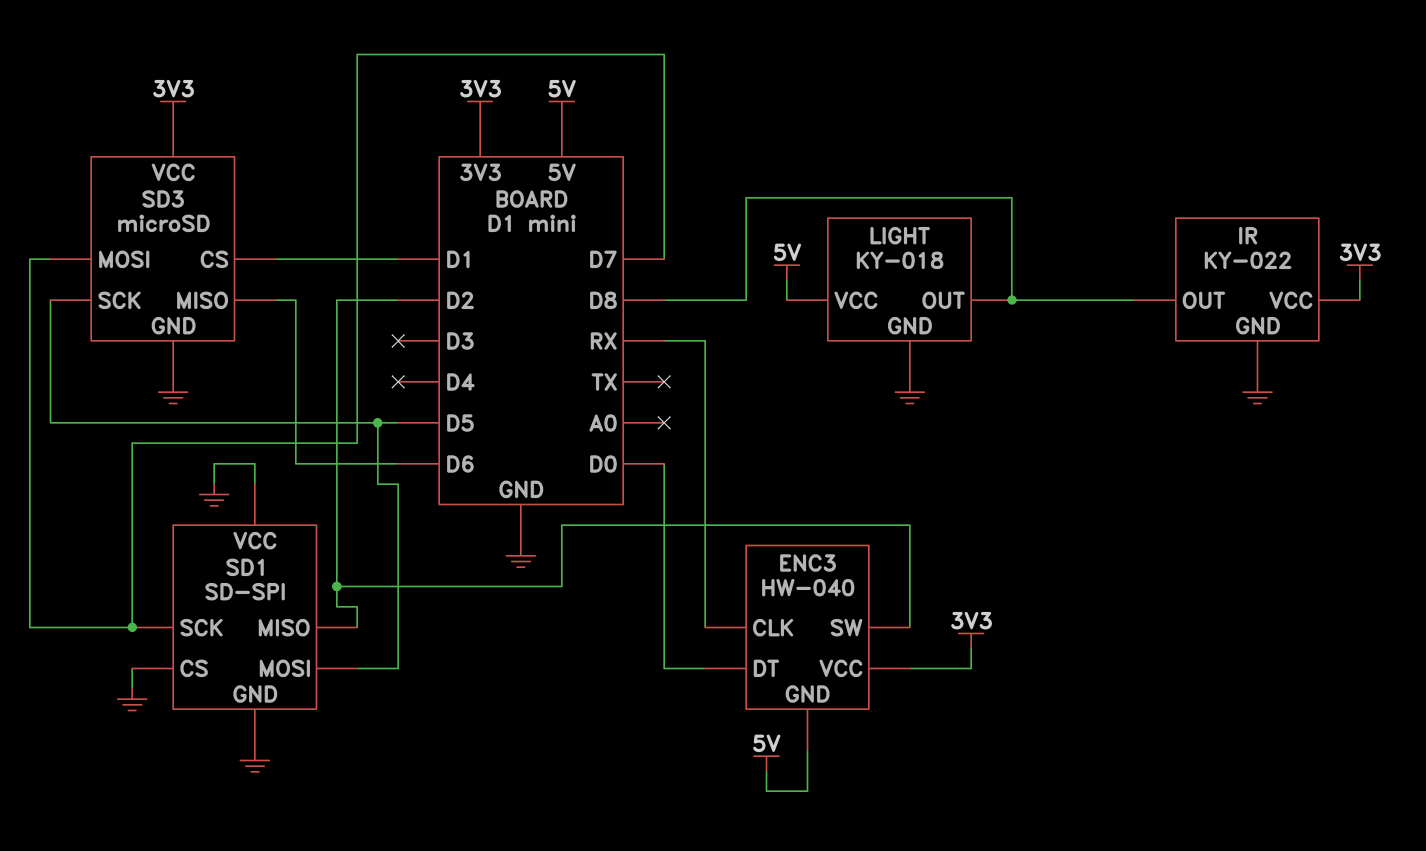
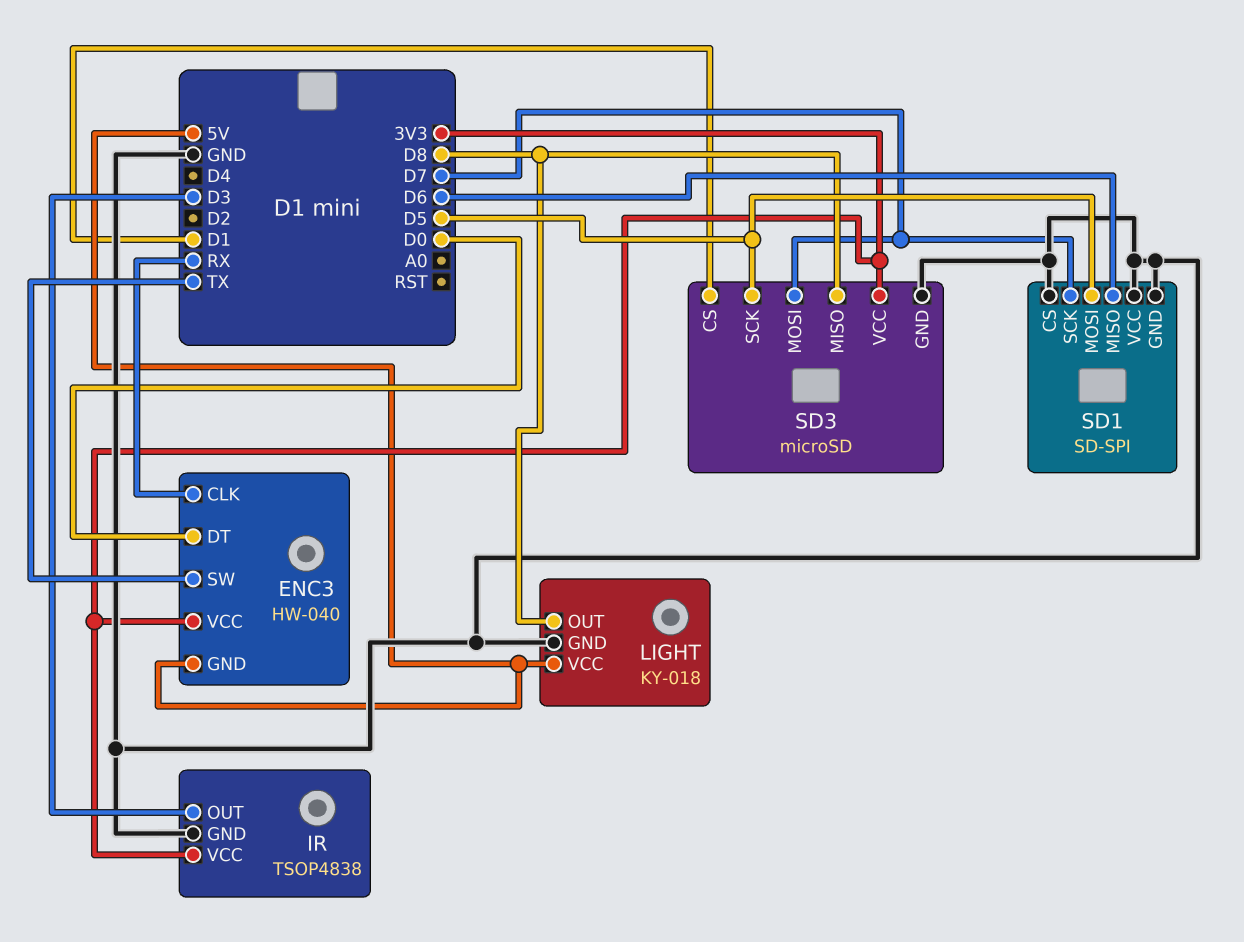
ENC3 pin SW: D2 -> TX
IR: KY-022 -> TSOP4838
IR pin OUT: D8 -> D3
SD1 pin MISO: D2 -> D6
SD3 pin MISO: D6 -> D8

